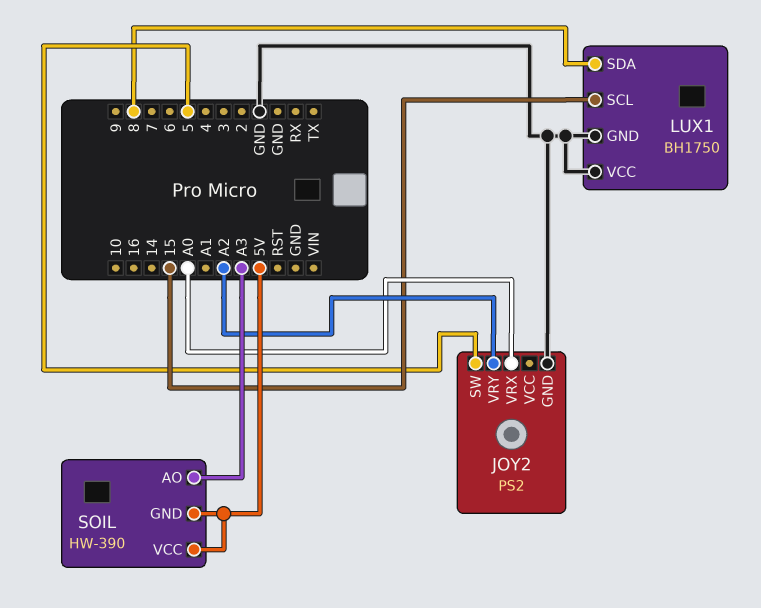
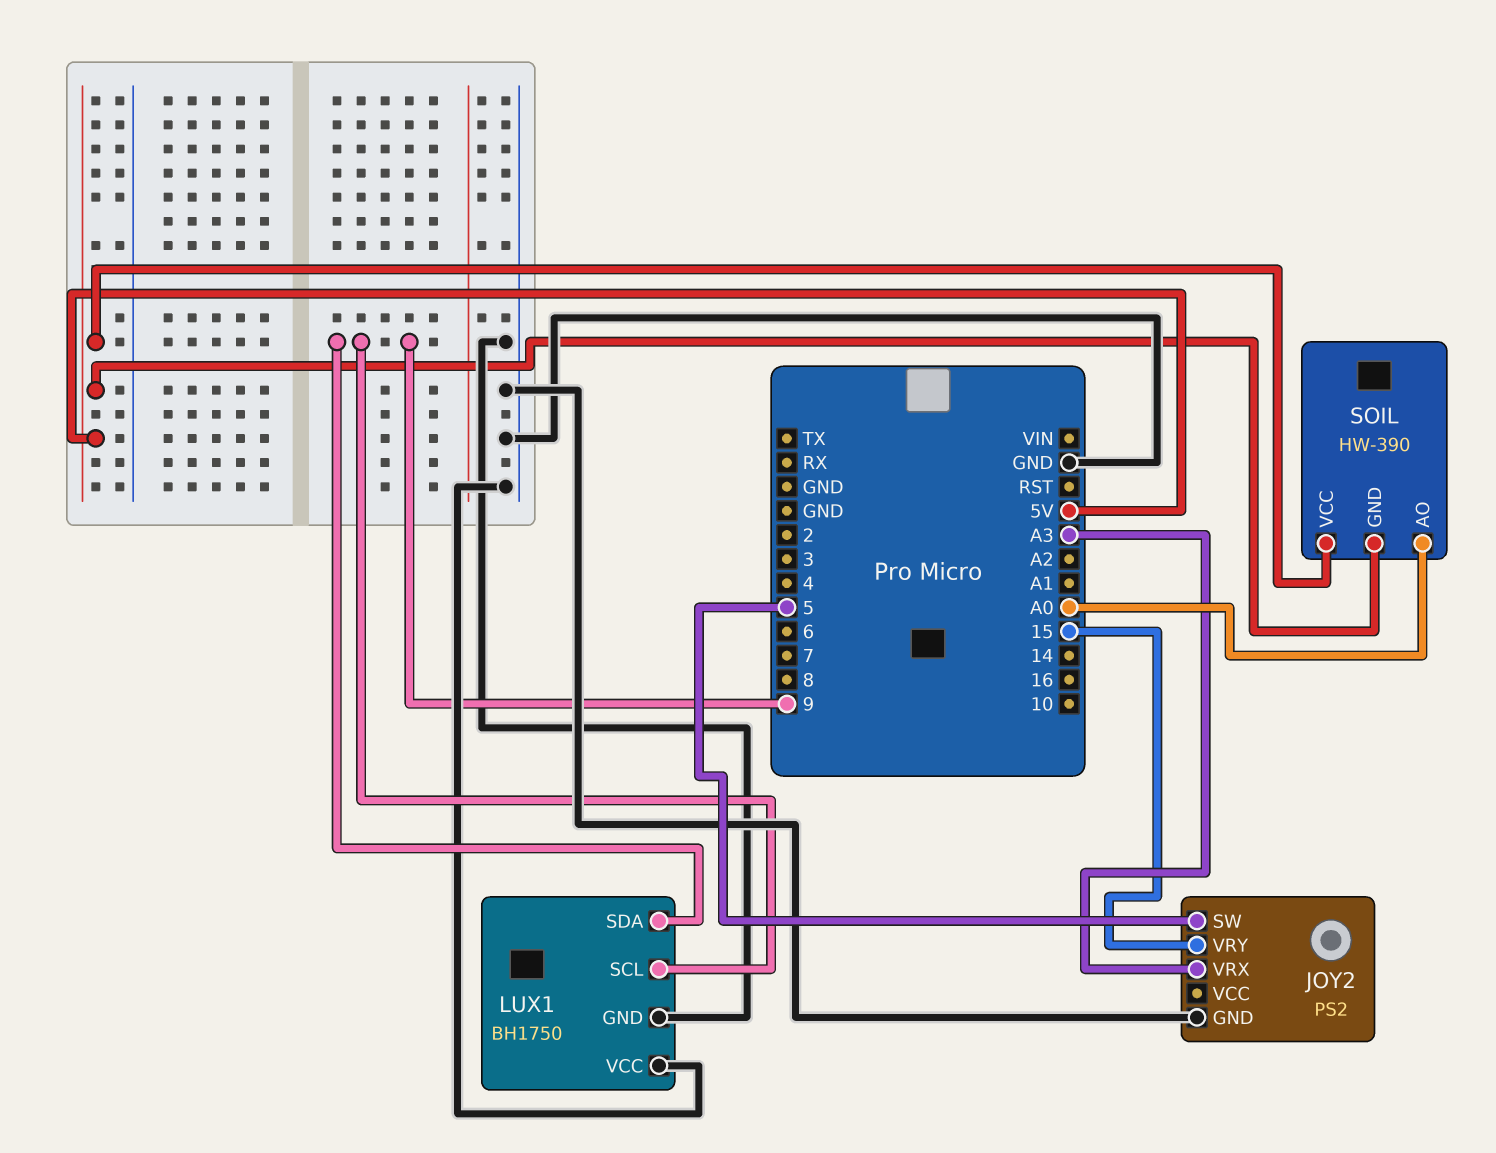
JOY2 pin VRX: A0 -> A3
JOY2 pin VRY: A2 -> 15
LUX1 pin SCL: 15 -> 9
LUX1 pin SDA: 8 -> 9
SOIL pin AO: A3 -> A0

